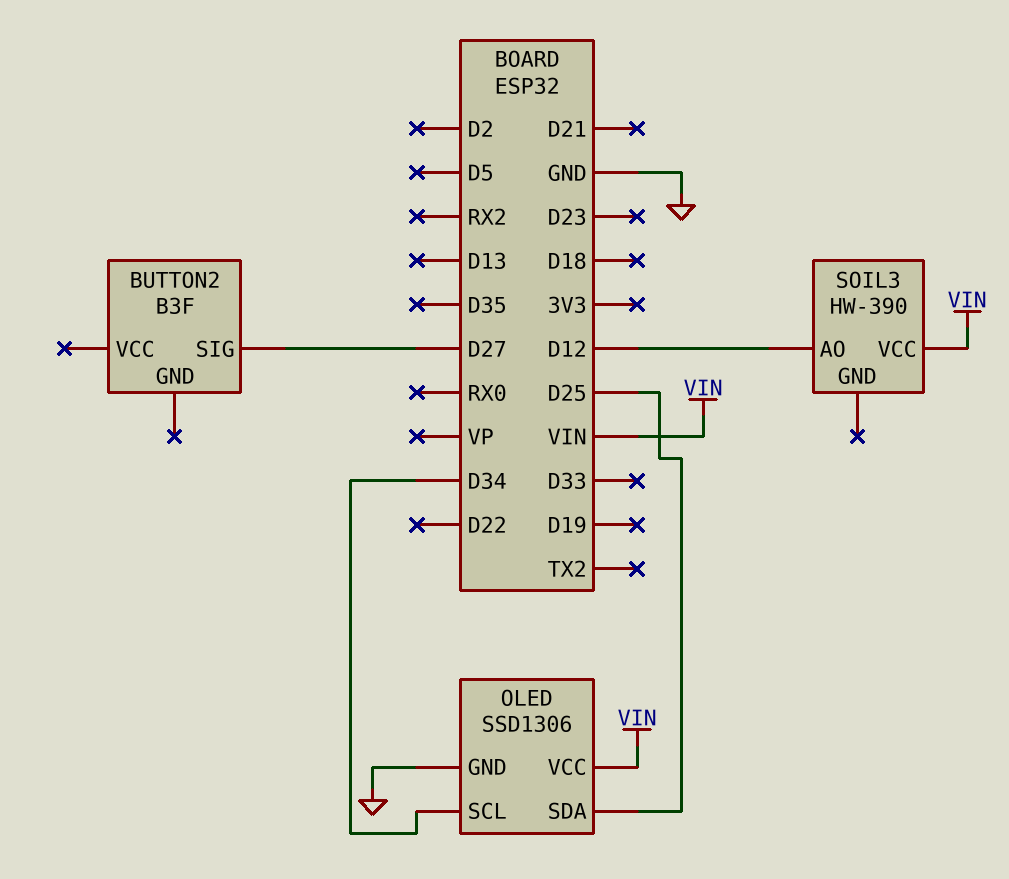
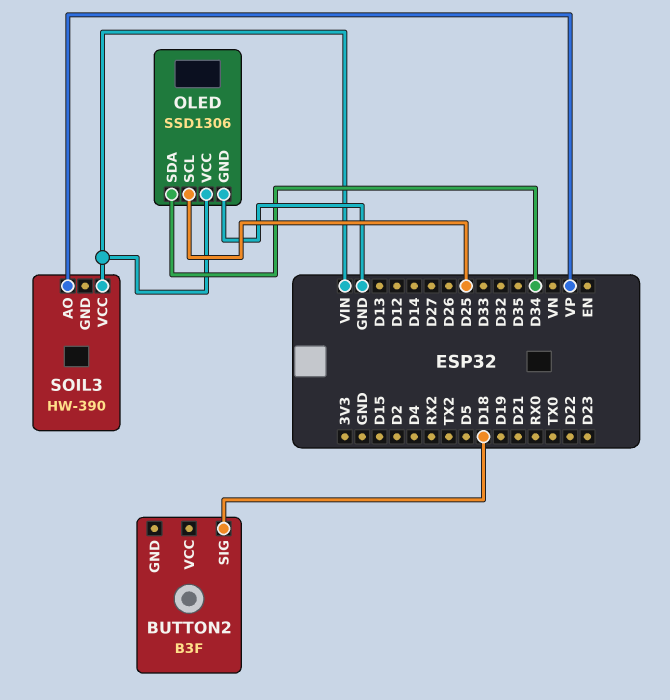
BUTTON2 pin SIG: D27 -> D18
OLED pin SCL: D34 -> D25
OLED pin SDA: D25 -> D34
SOIL3 pin AO: D12 -> VP

